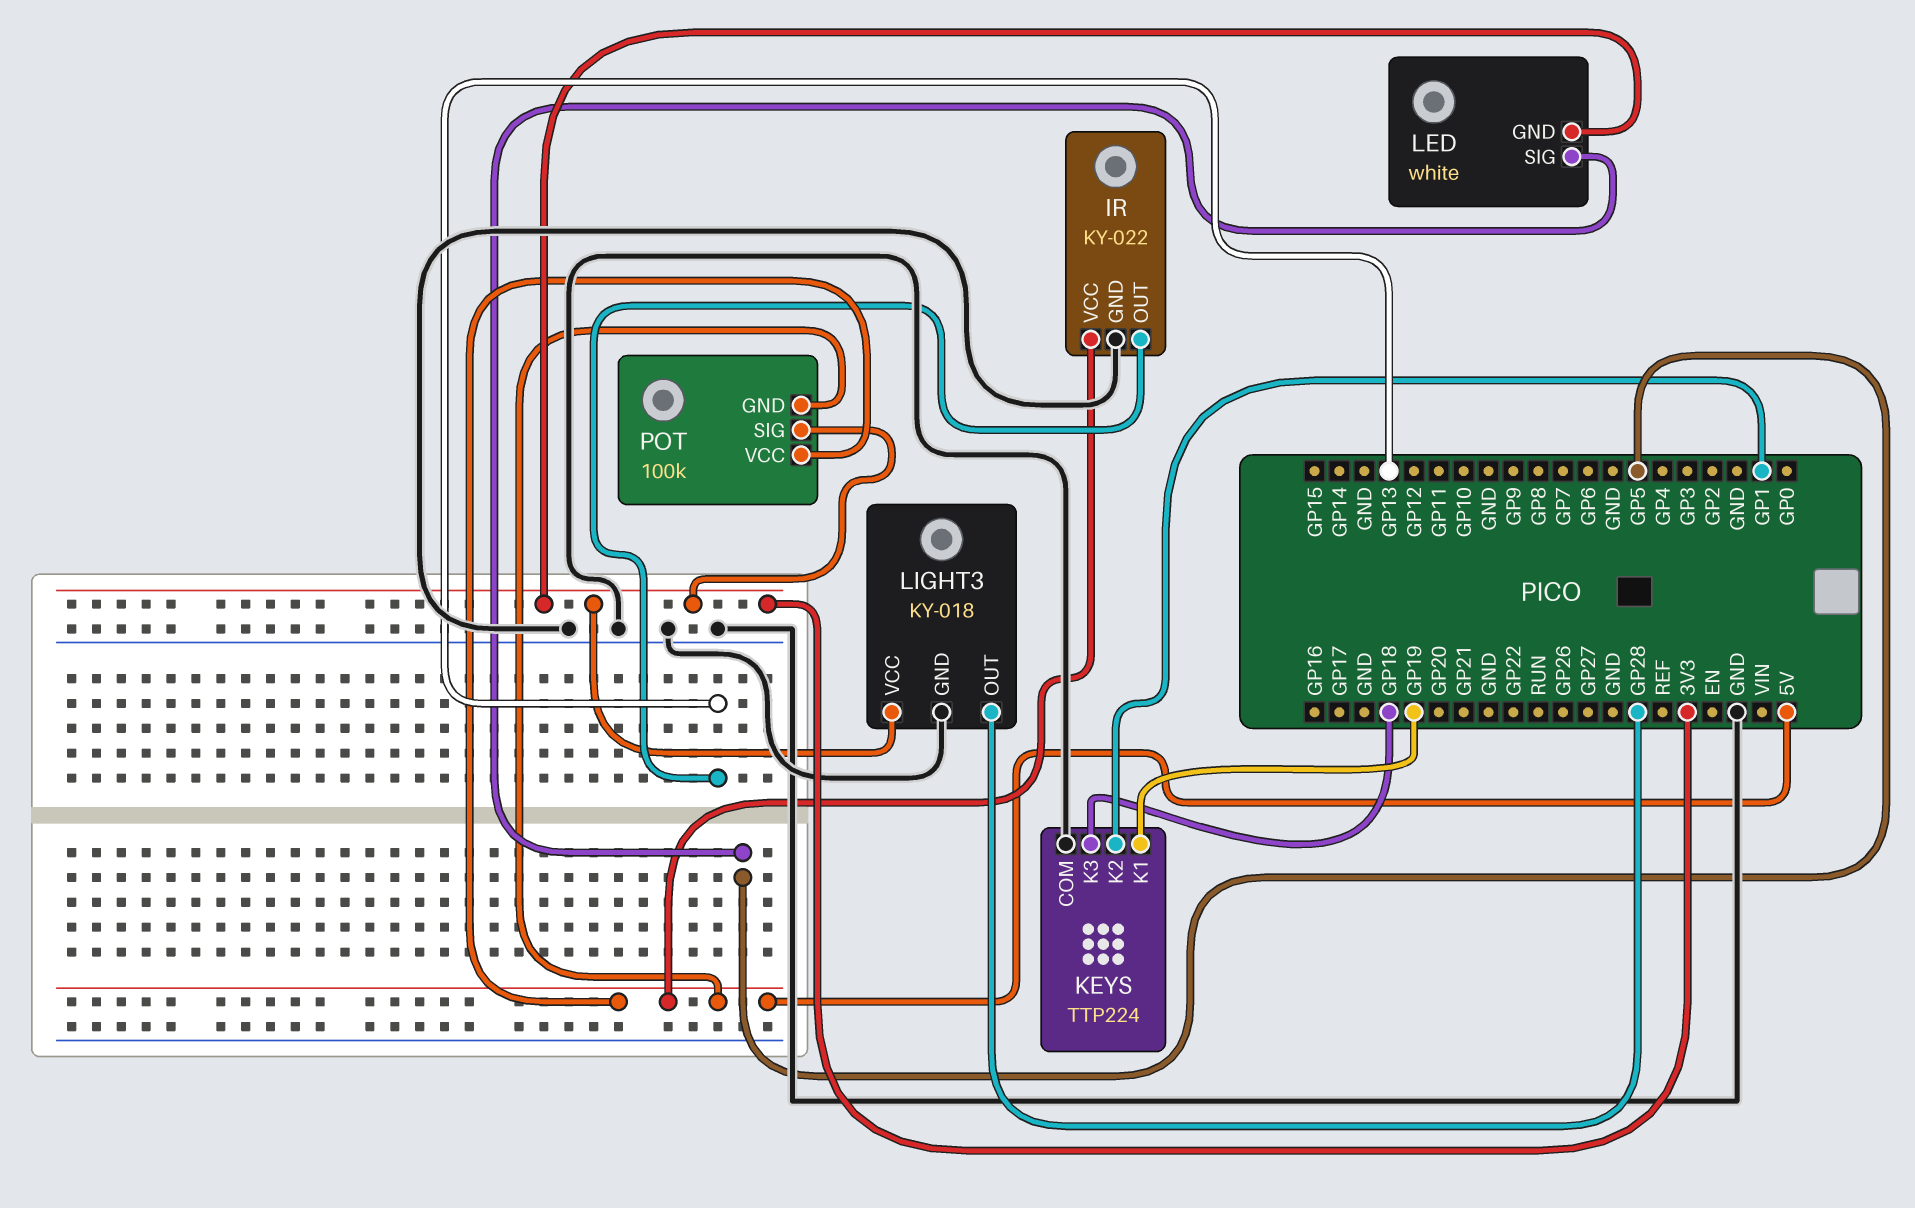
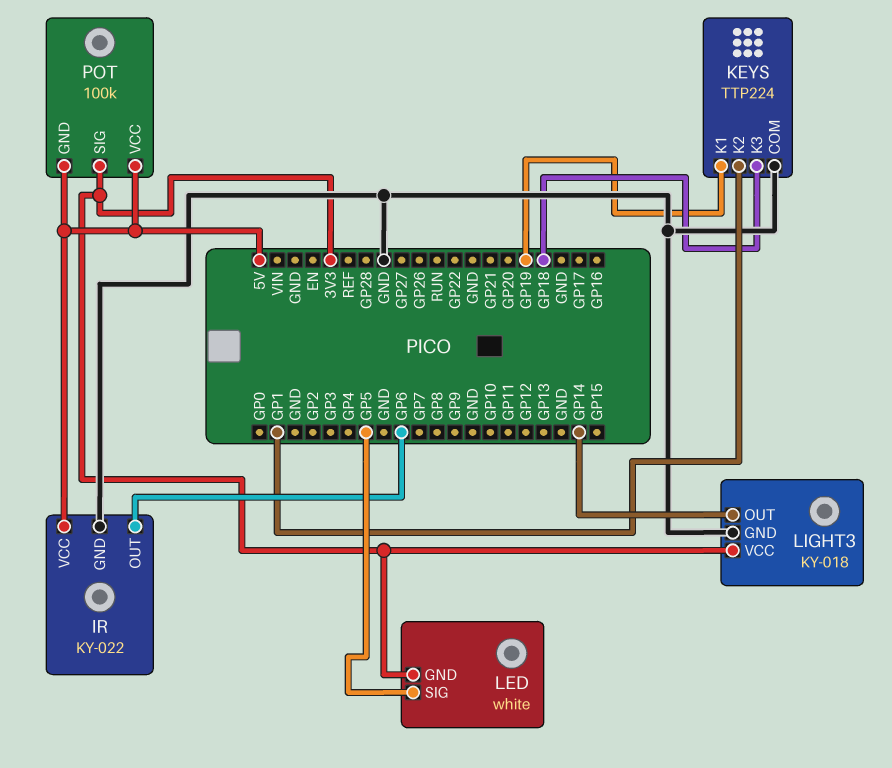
IR pin OUT: GP13 -> GP6
LIGHT3 pin OUT: GP28 -> GP14

